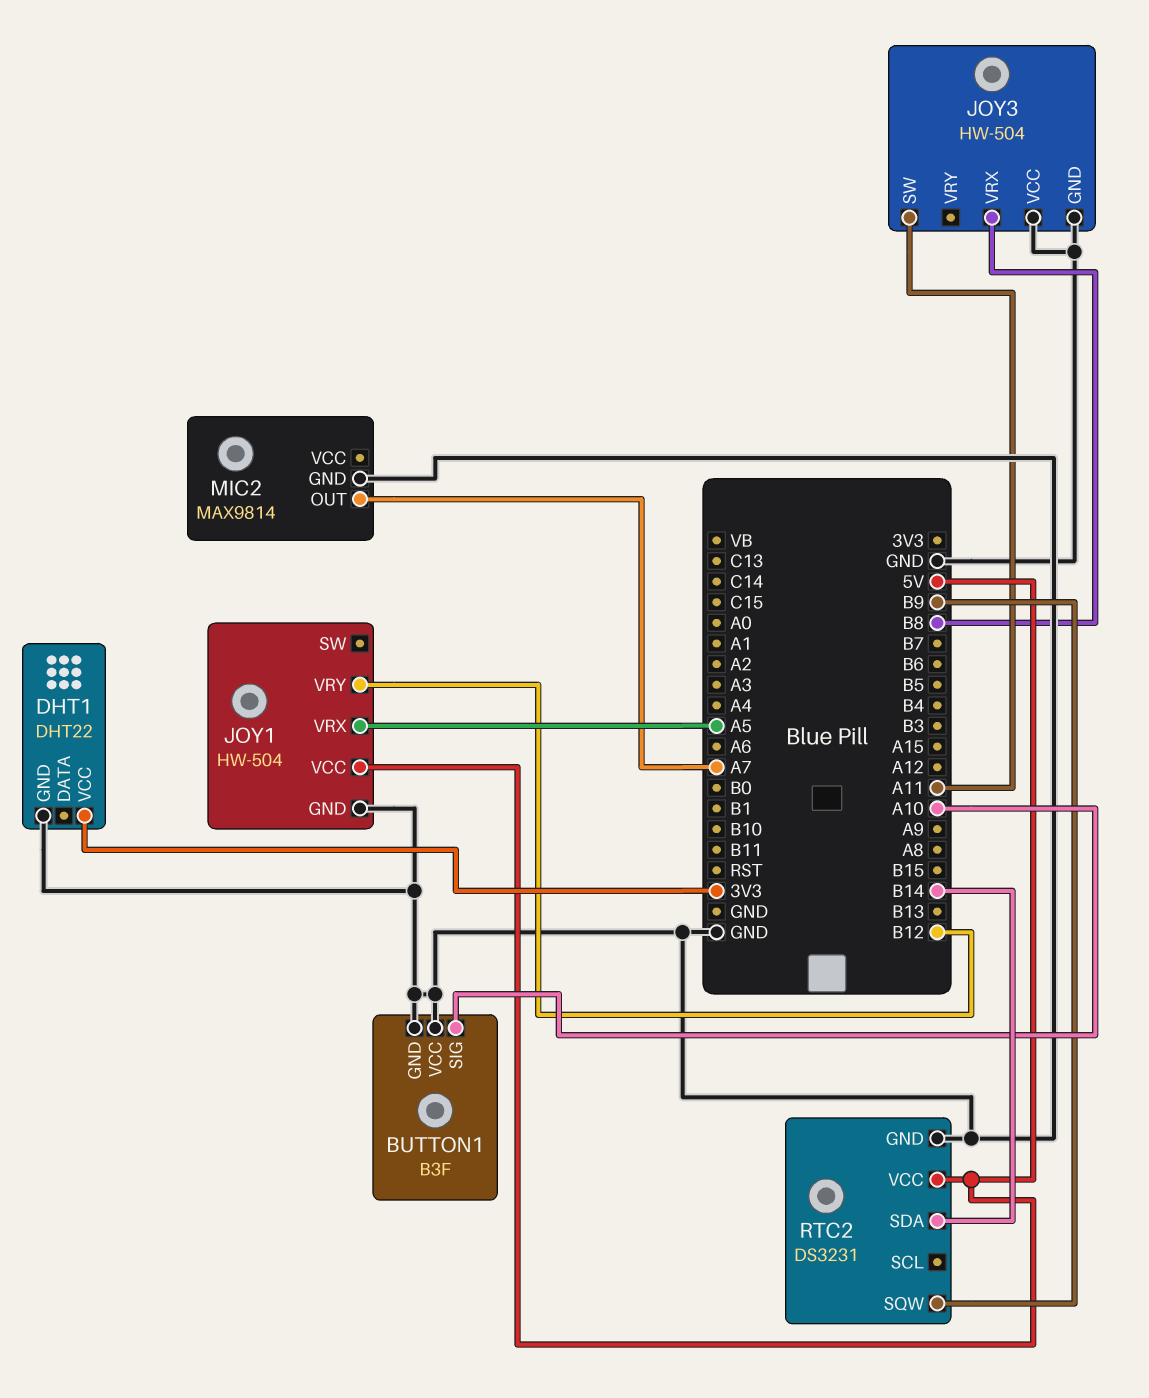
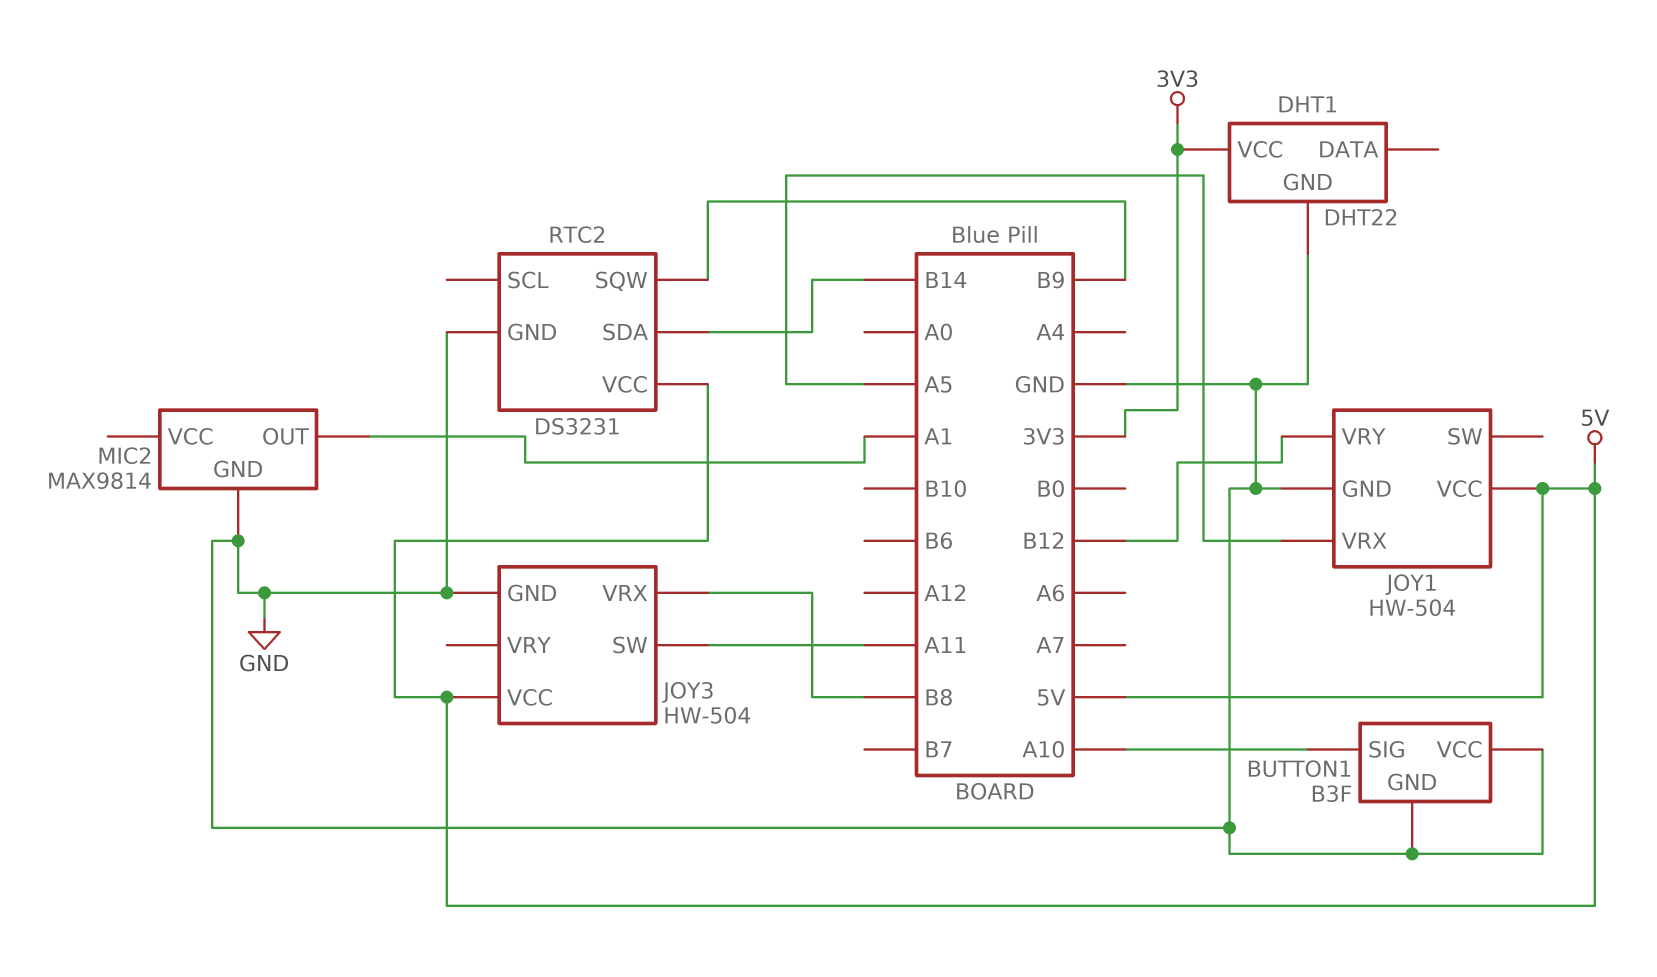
JOY3 pin VCC: GND -> 5V
MIC2 pin OUT: A7 -> A1

